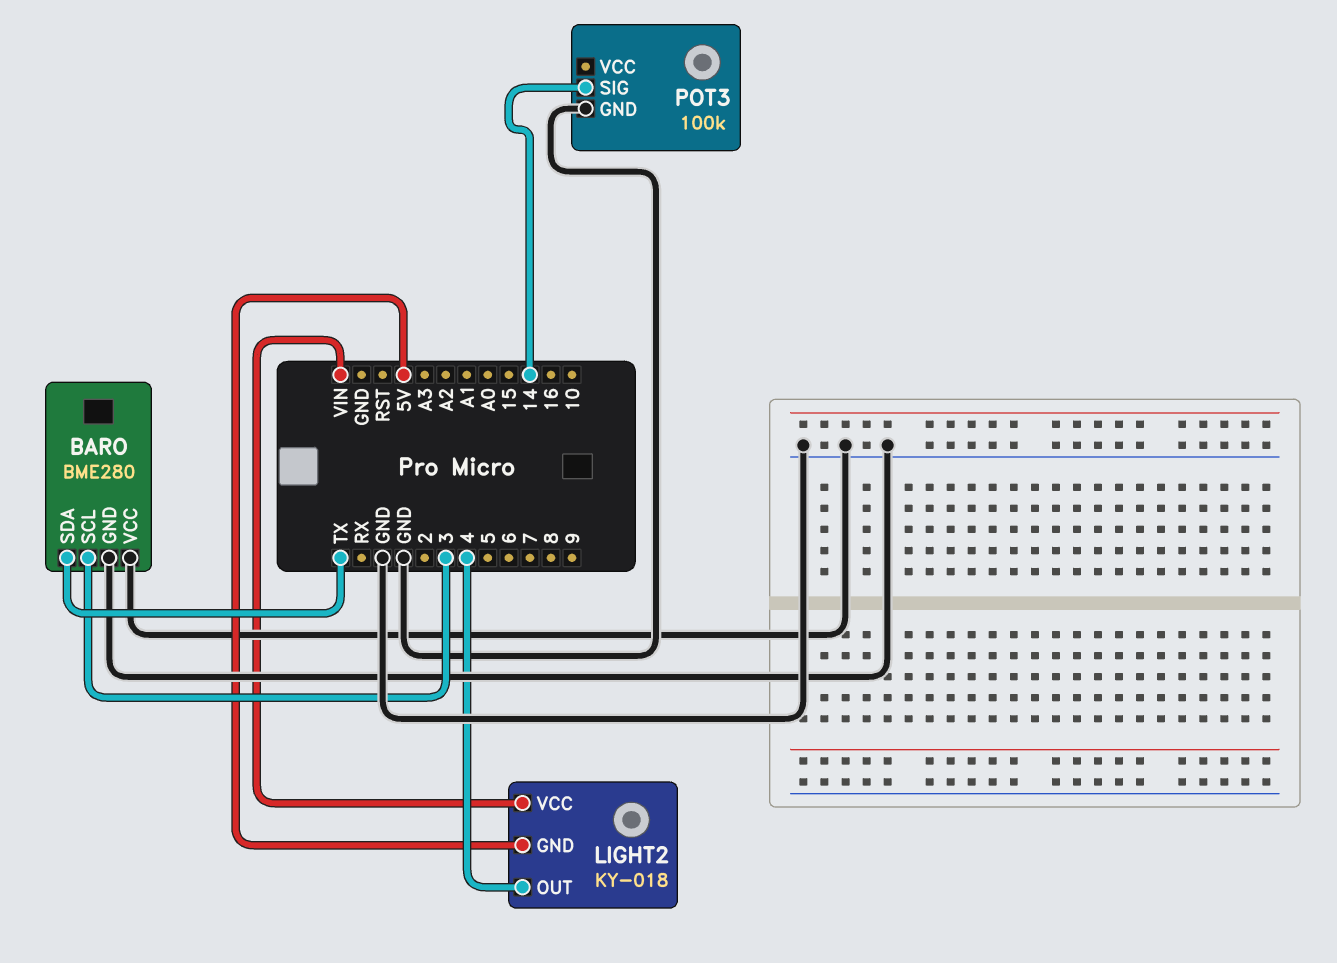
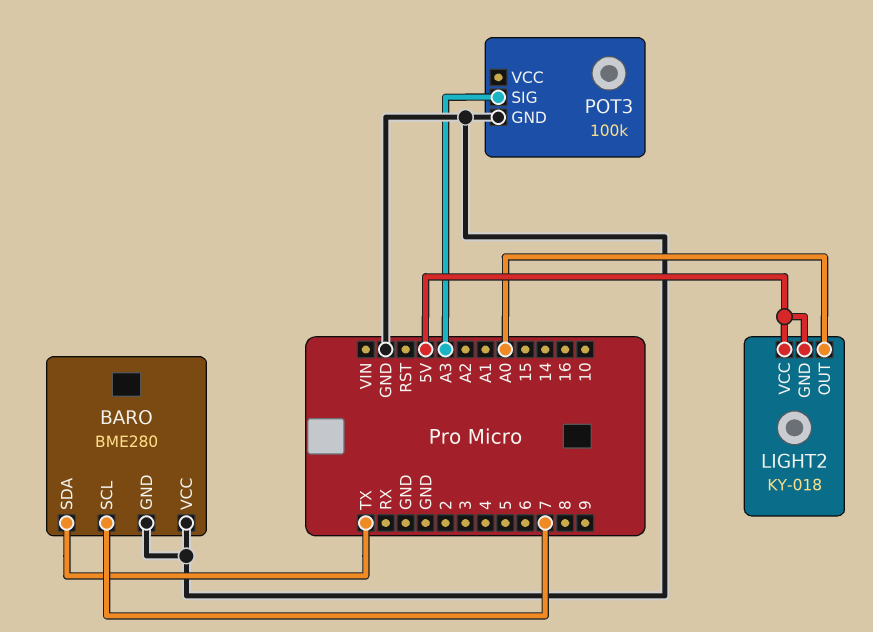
BARO pin SCL: 3 -> 7
LIGHT2 pin OUT: 4 -> A0
LIGHT2 pin VCC: VIN -> 5V
POT3 pin SIG: 14 -> A3

